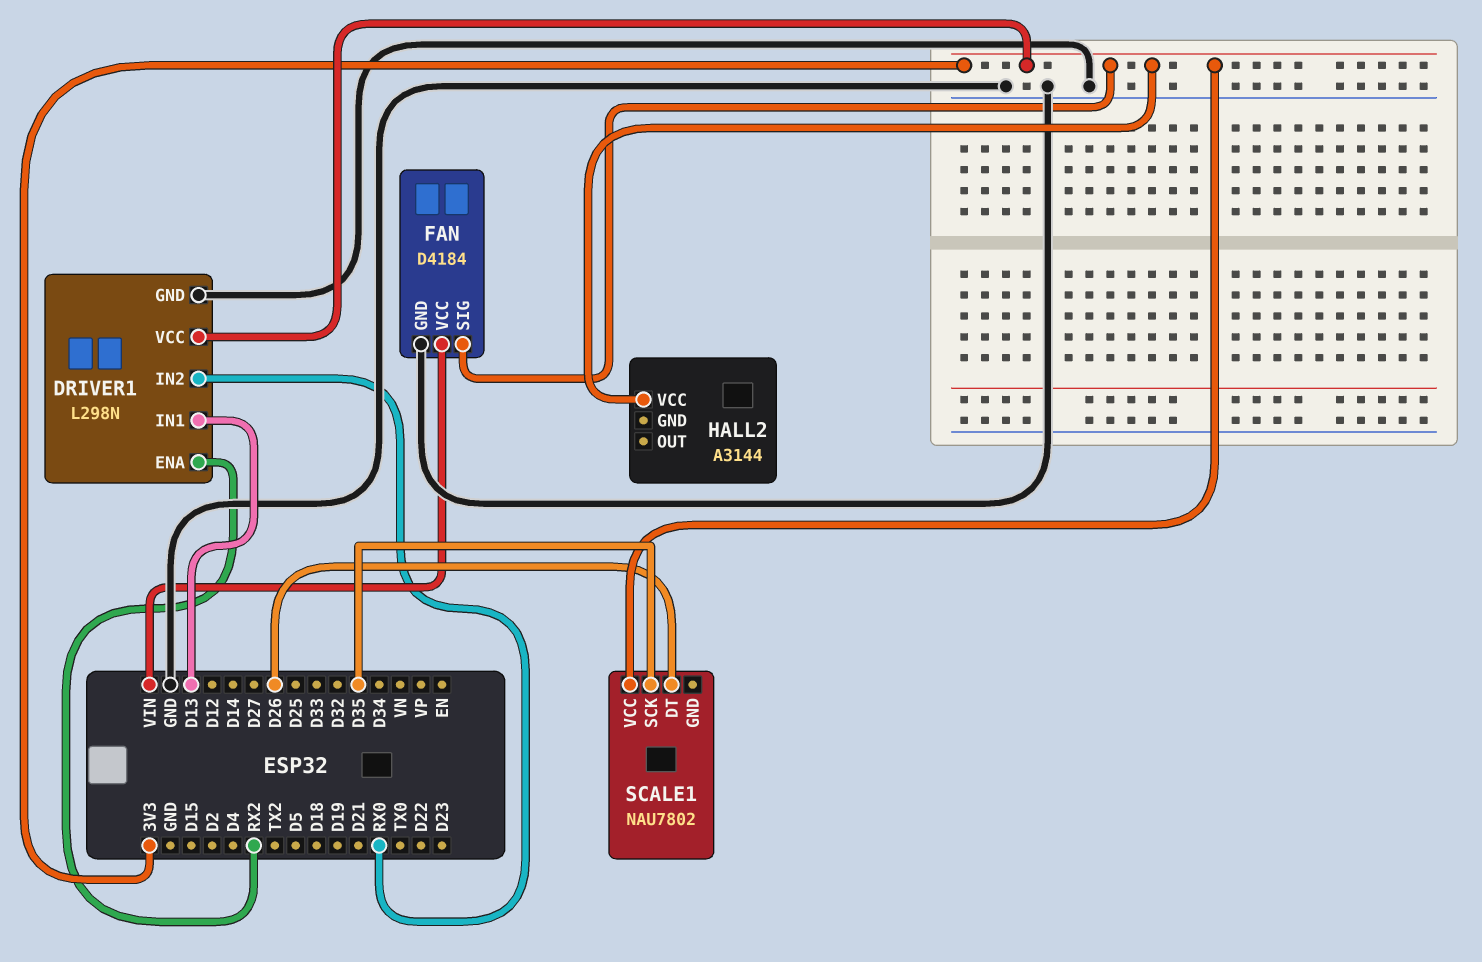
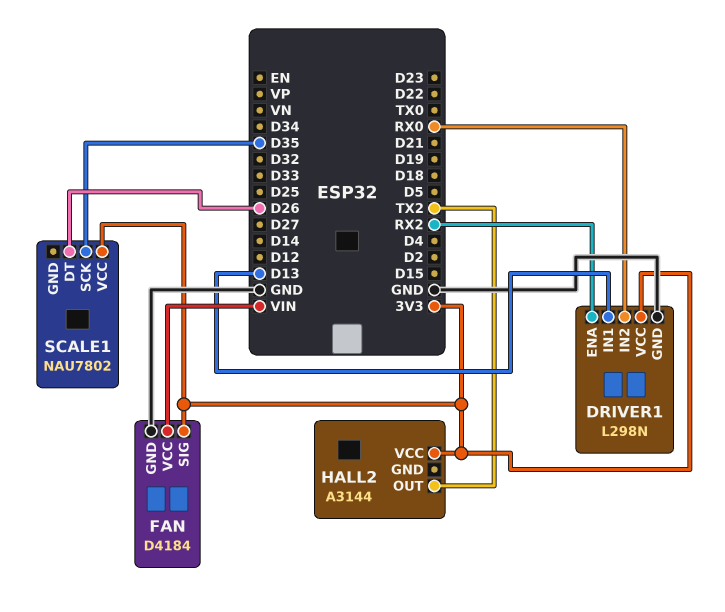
HALL2 pin OUT: none -> TX2

